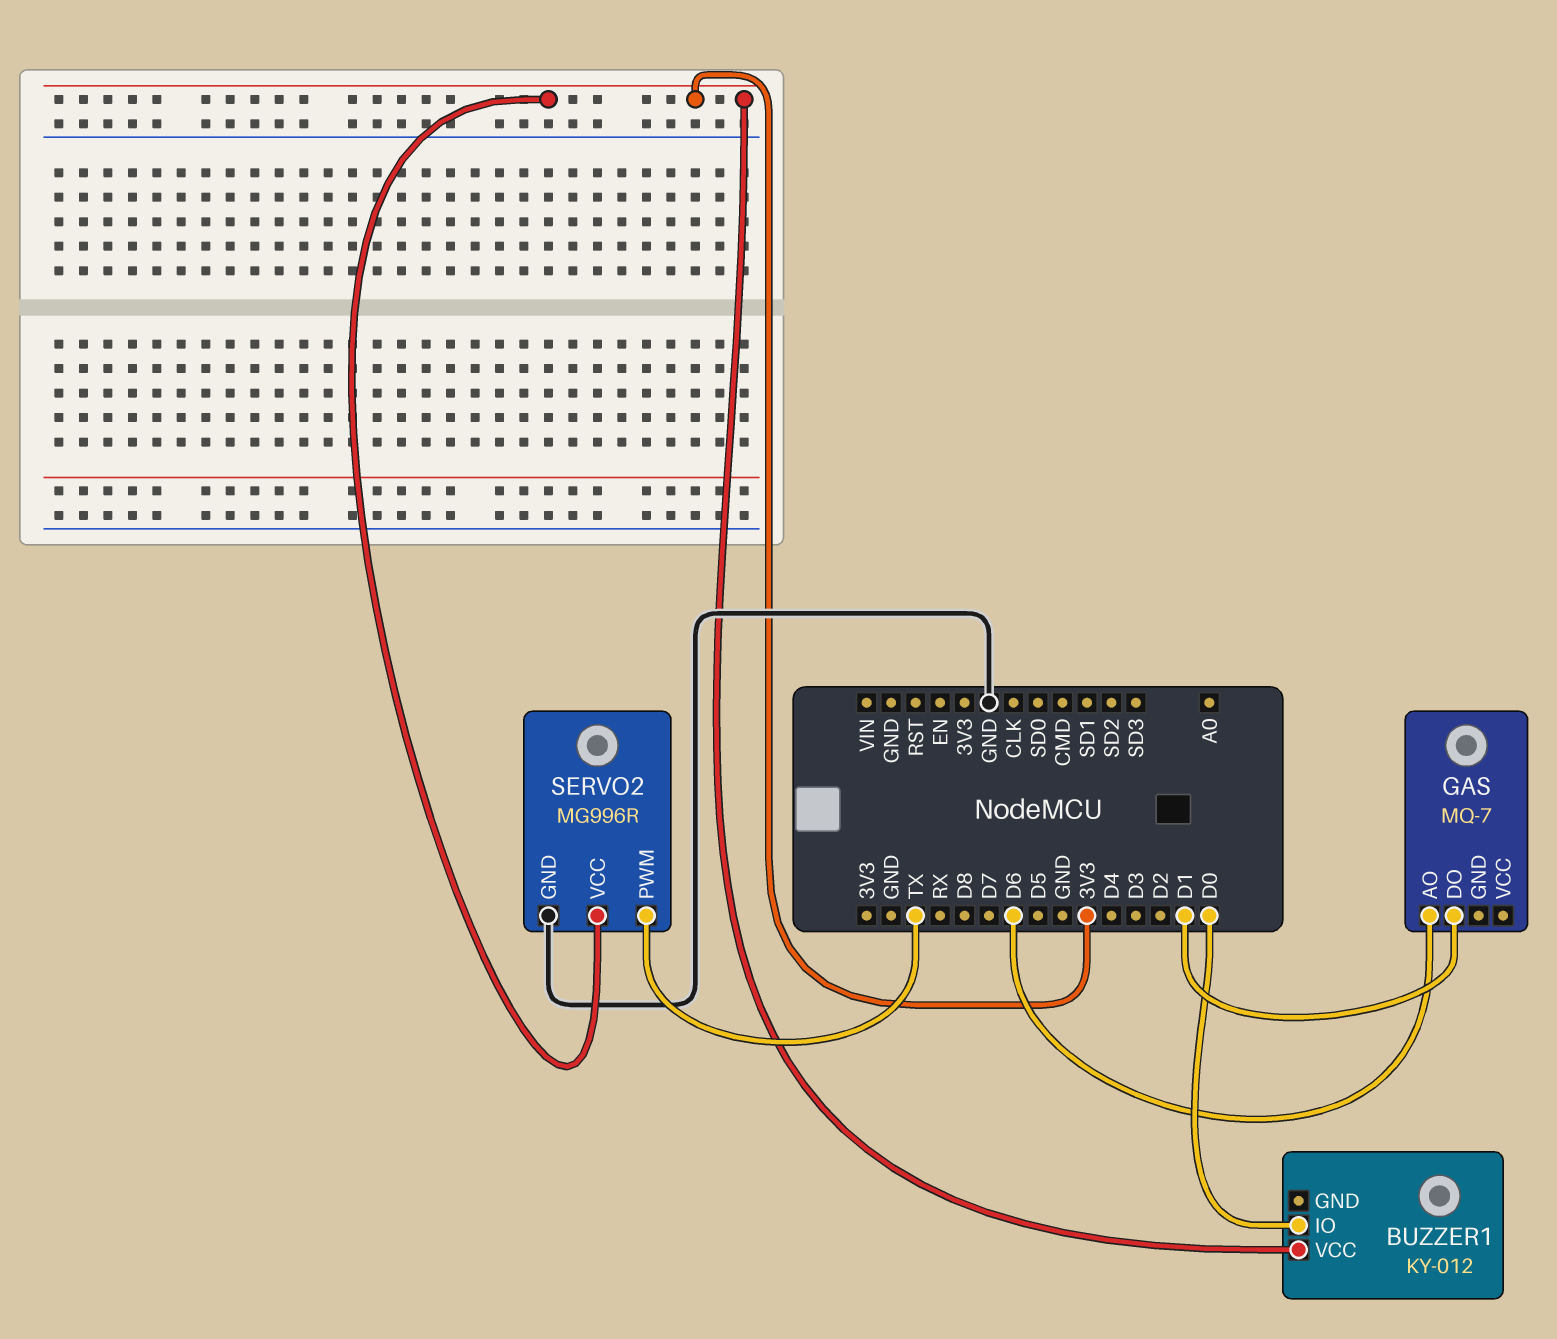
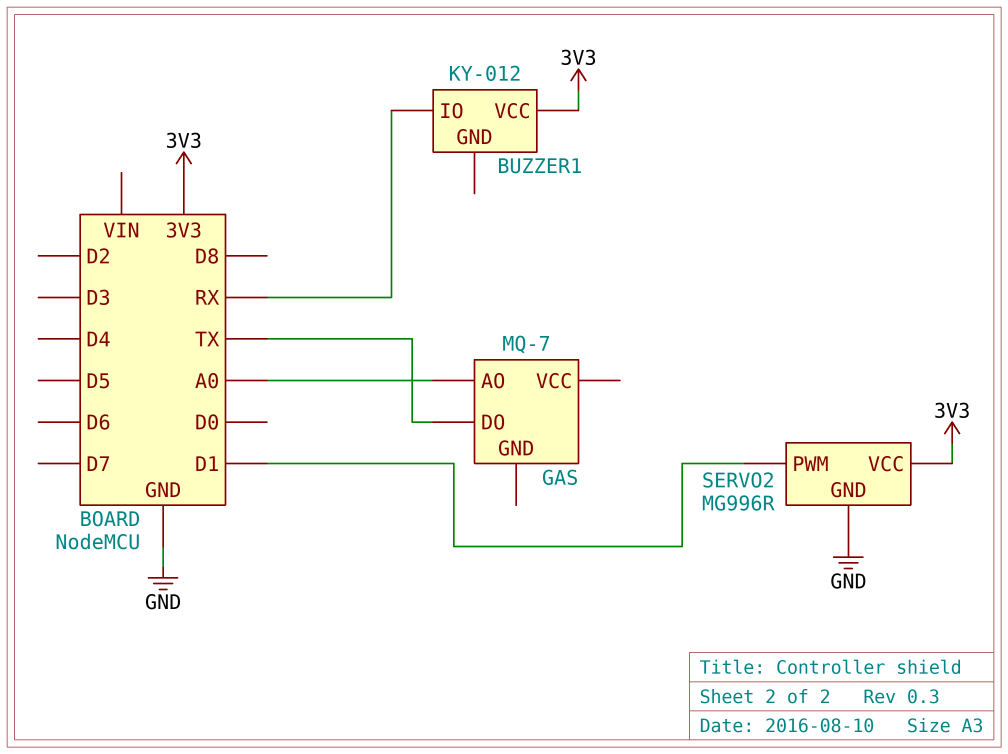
BUZZER1 pin IO: D0 -> RX
GAS pin AO: D6 -> A0
GAS pin DO: D1 -> TX
SERVO2 pin PWM: TX -> D1

